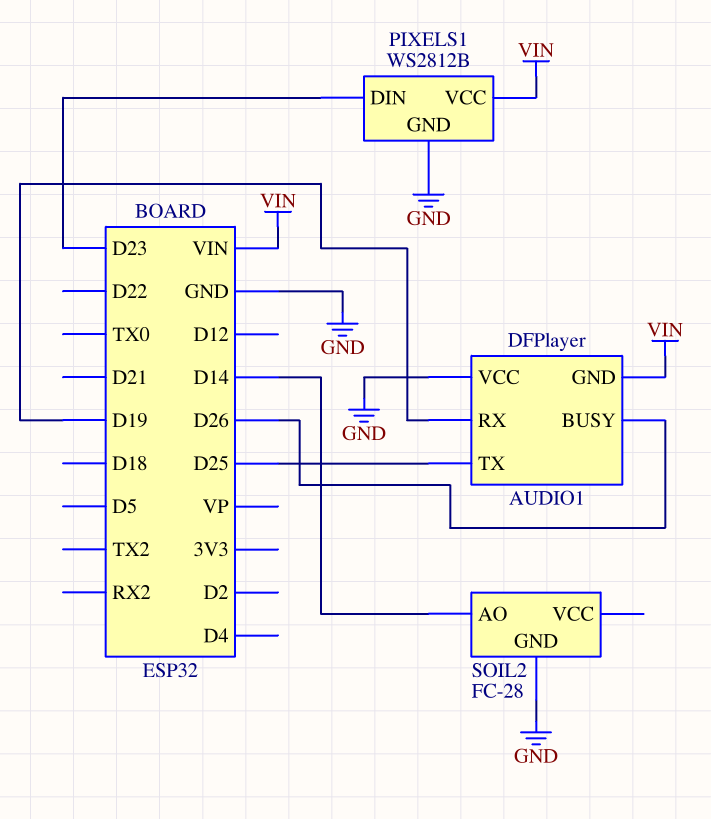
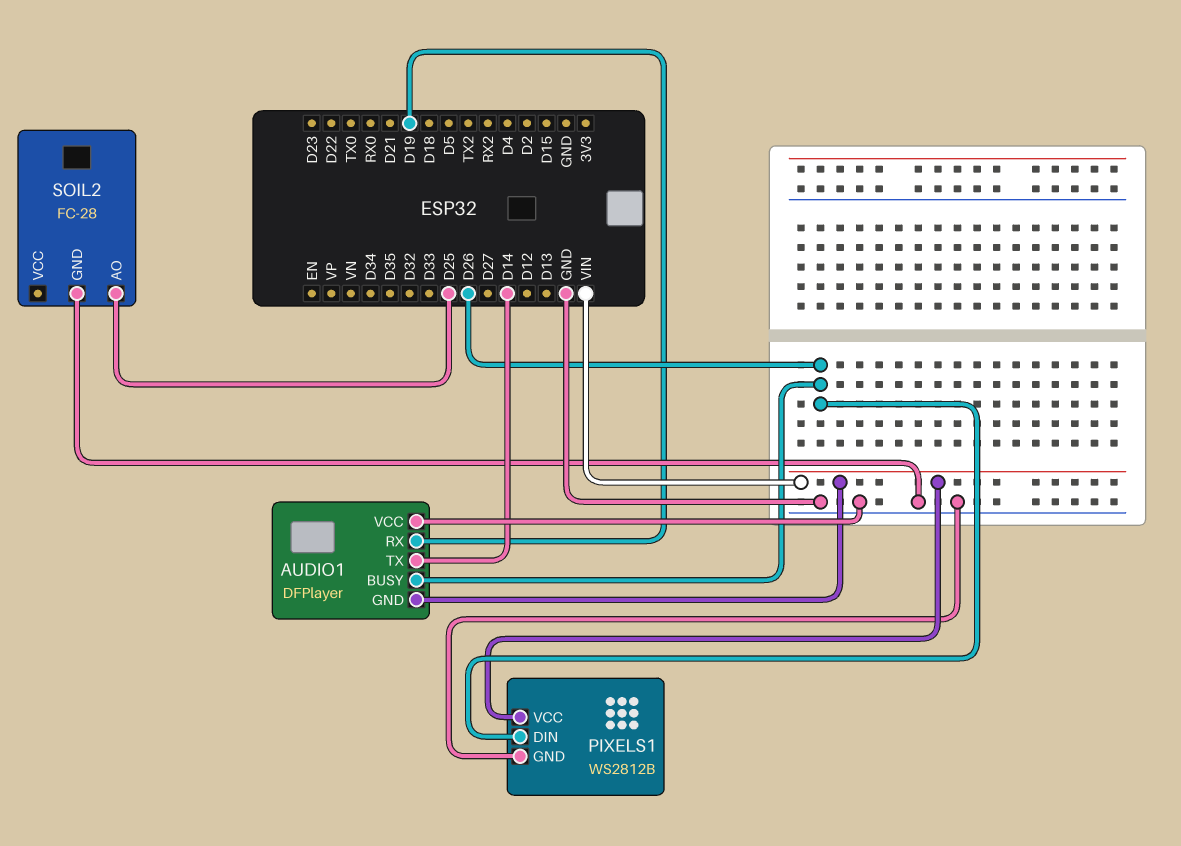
AUDIO1 pin TX: D25 -> D14
PIXELS1 pin DIN: D23 -> D26
SOIL2 pin AO: D14 -> D25

